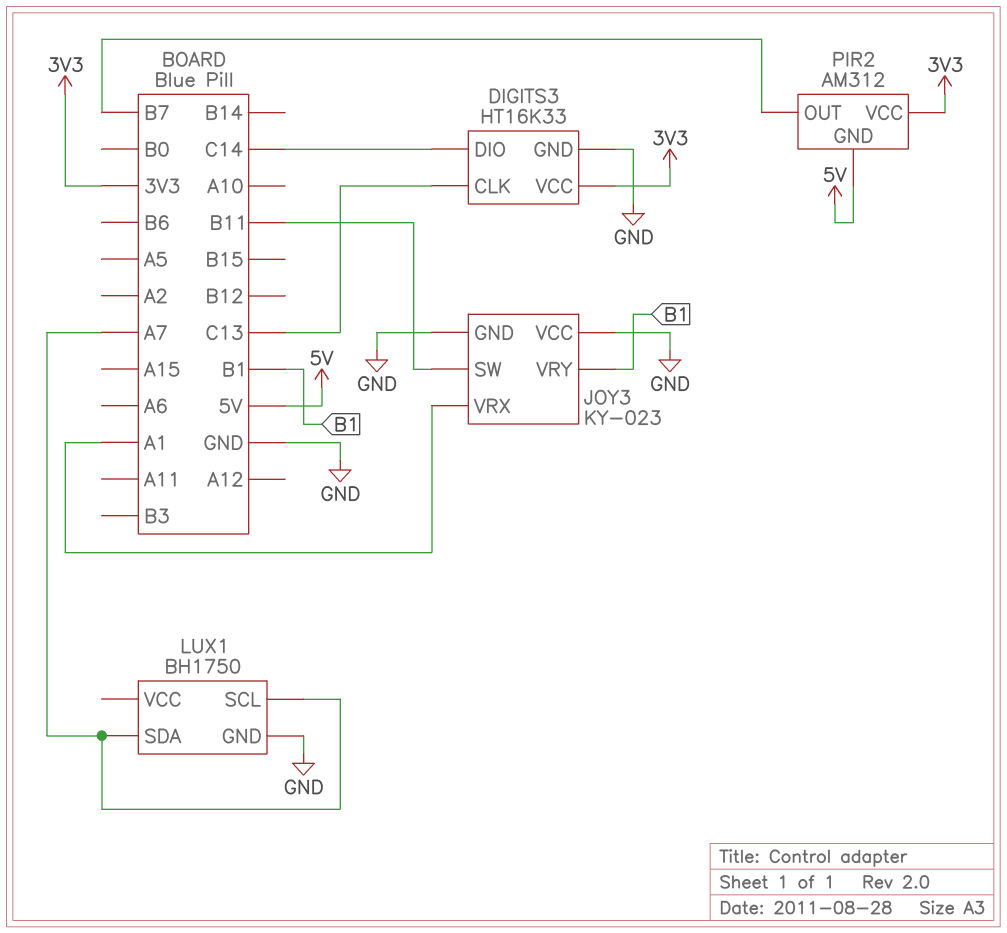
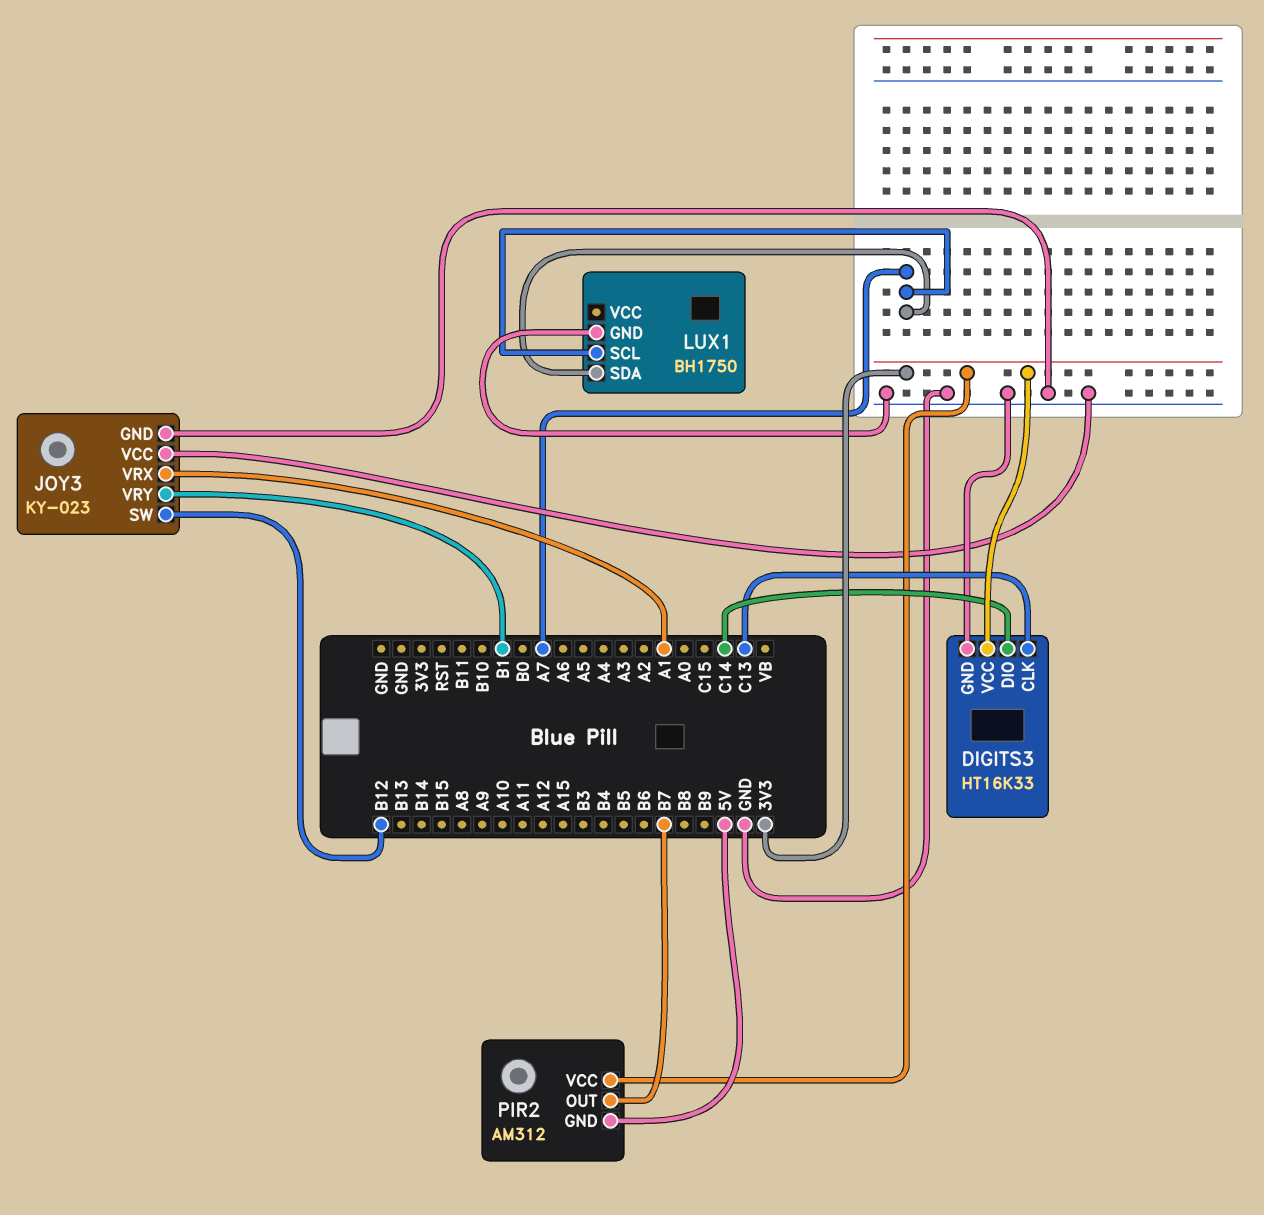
JOY3 pin SW: B11 -> B12

